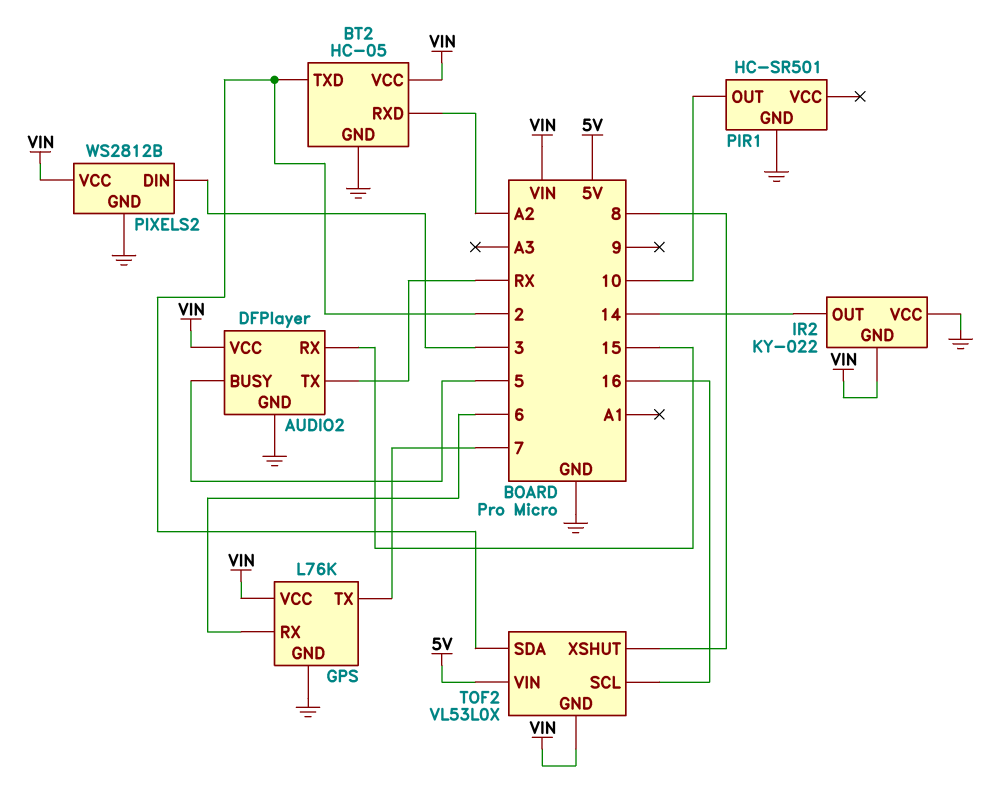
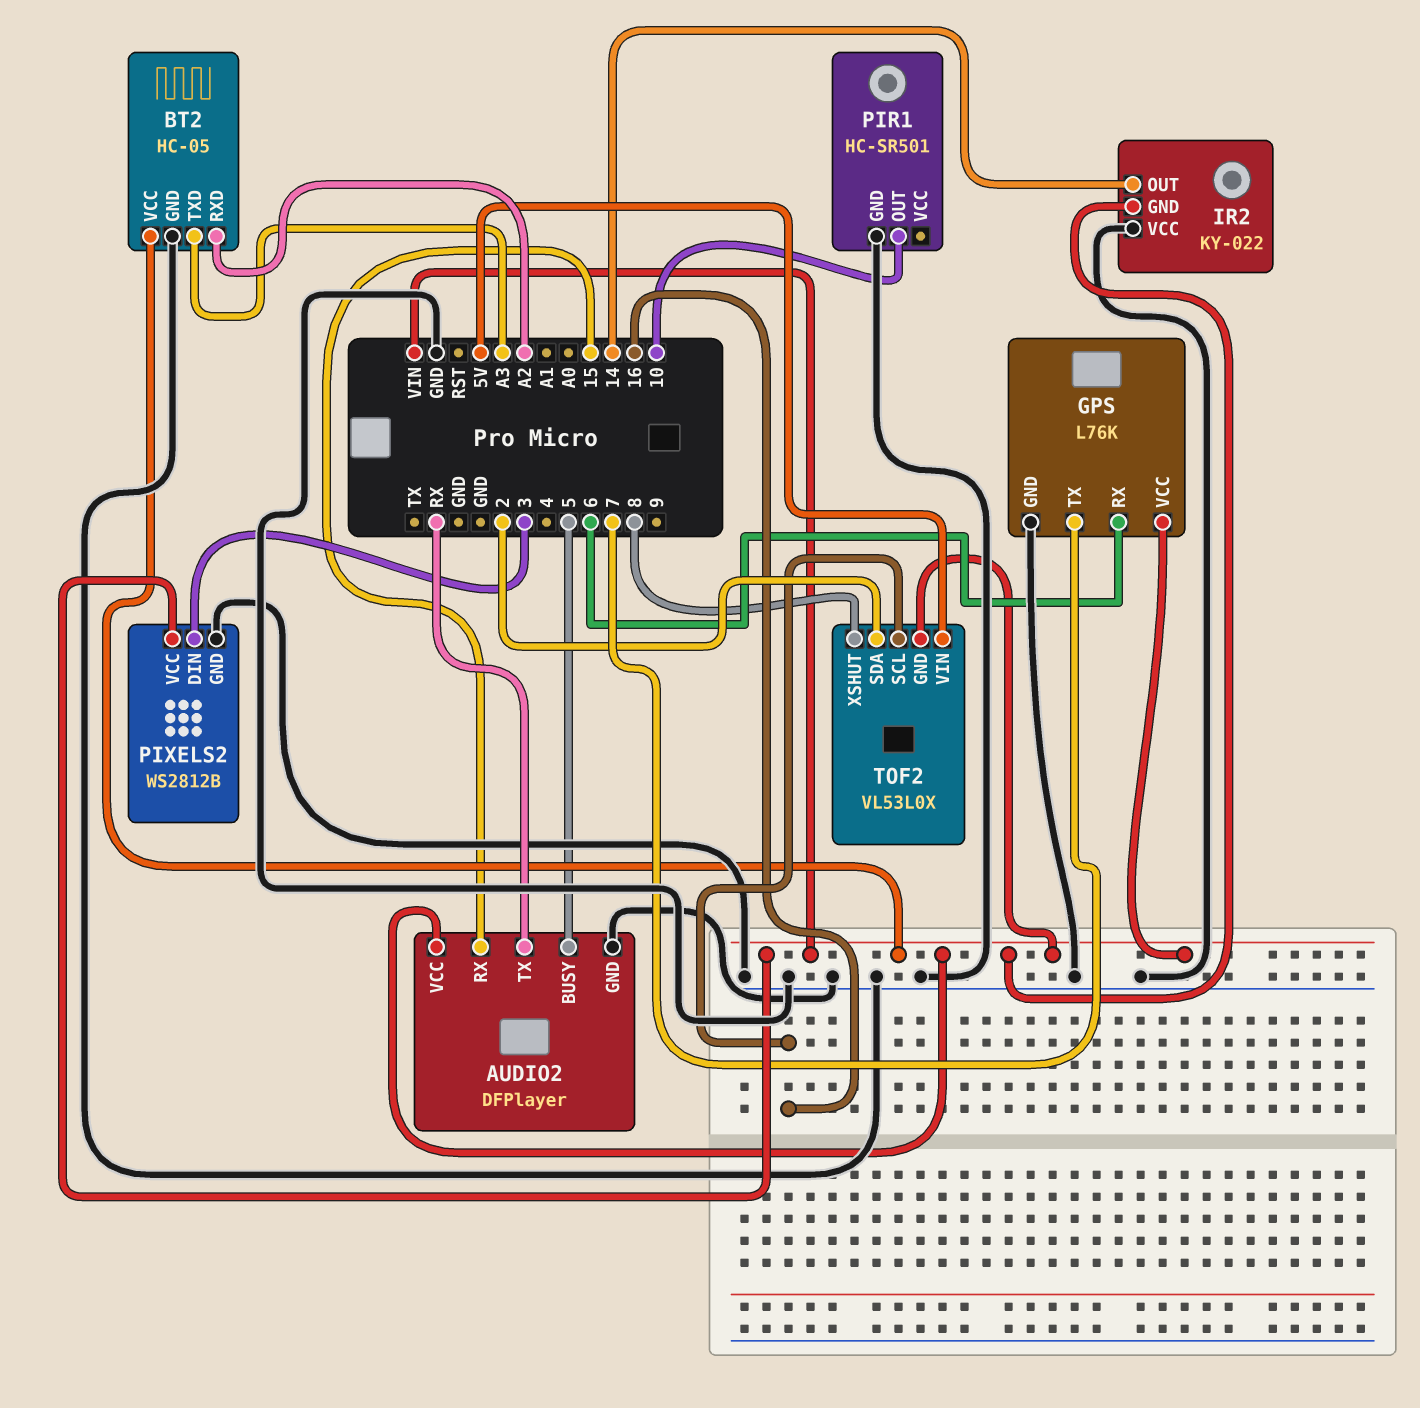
BT2 pin TXD: 2 -> A3

